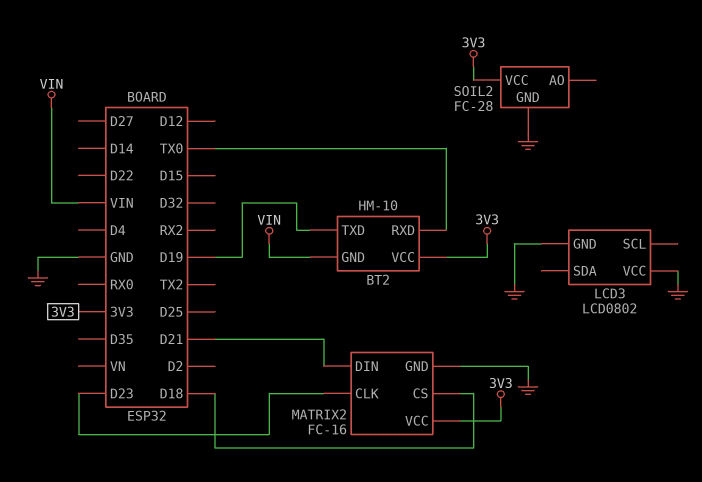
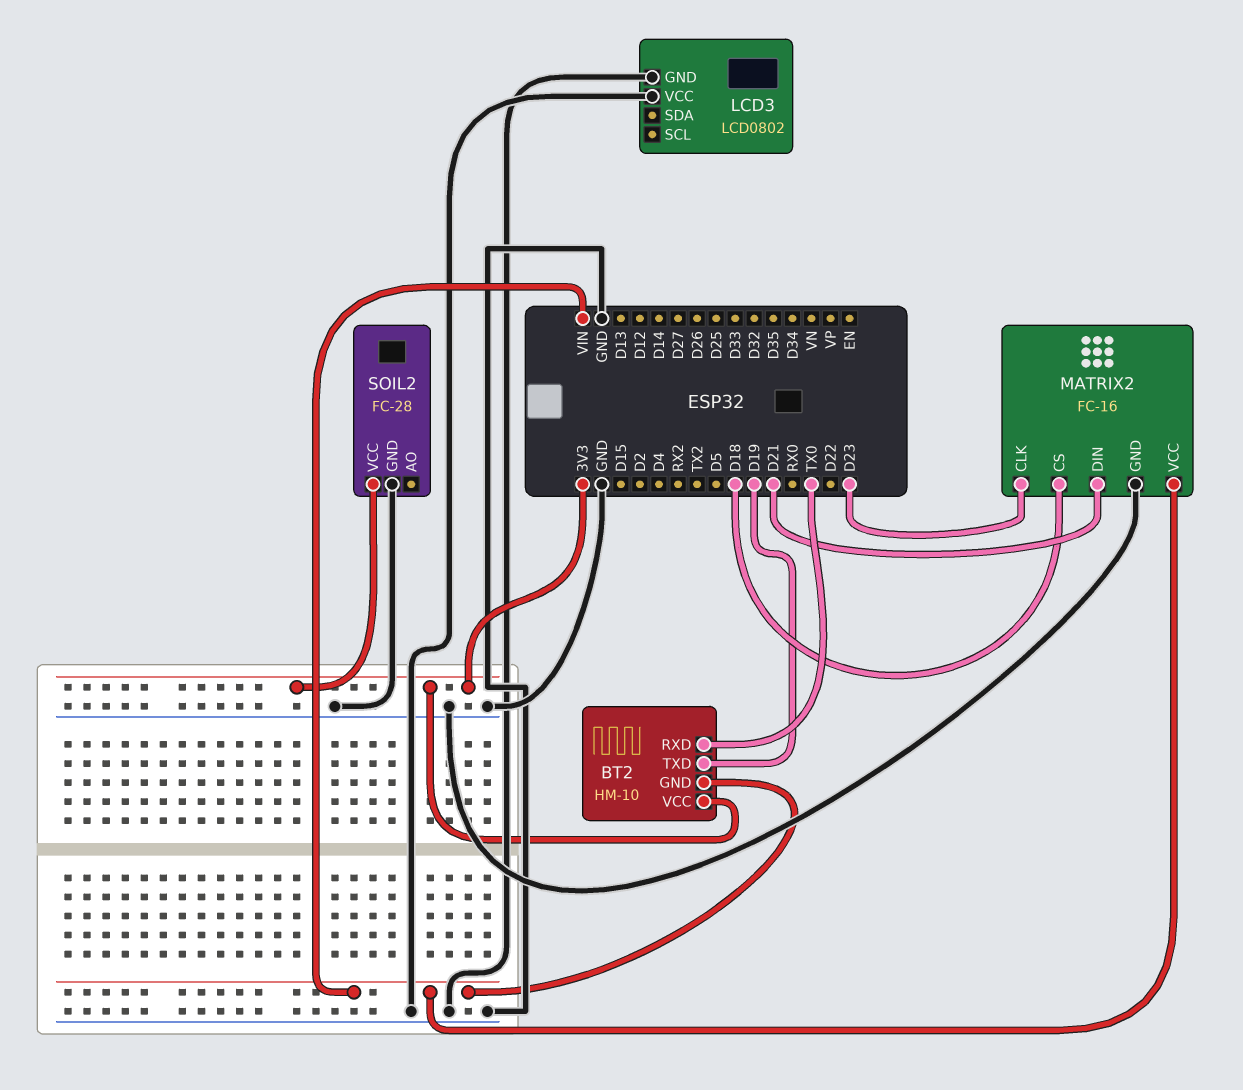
MATRIX2 pin VCC: 3V3 -> VIN

